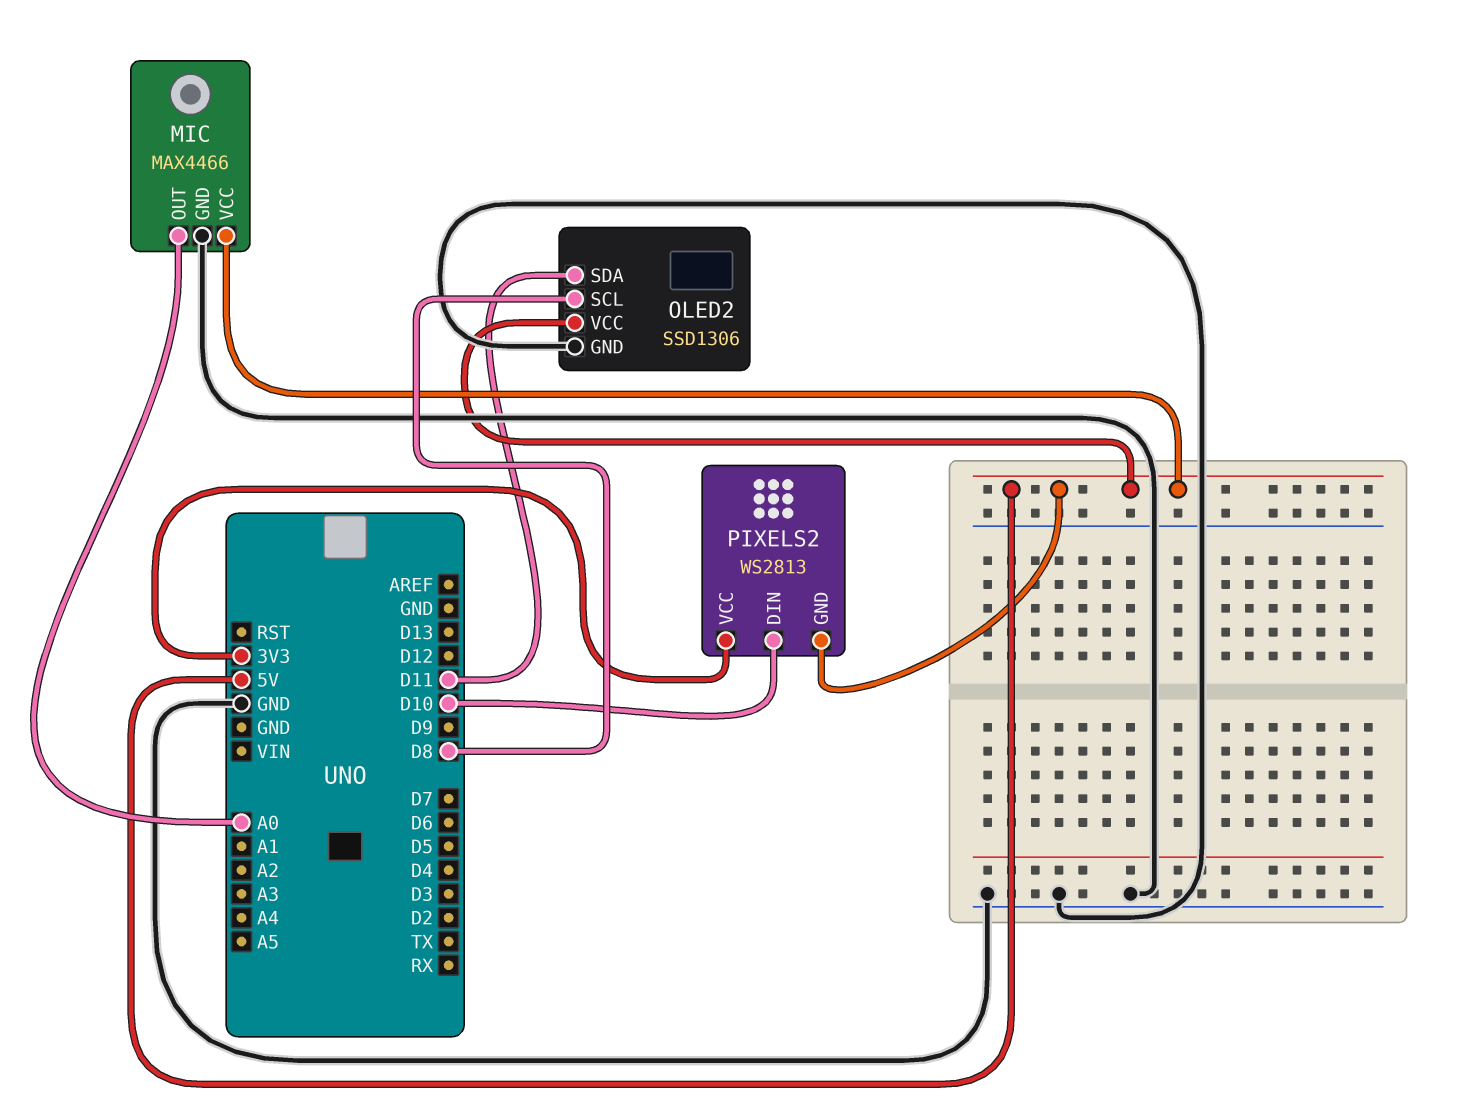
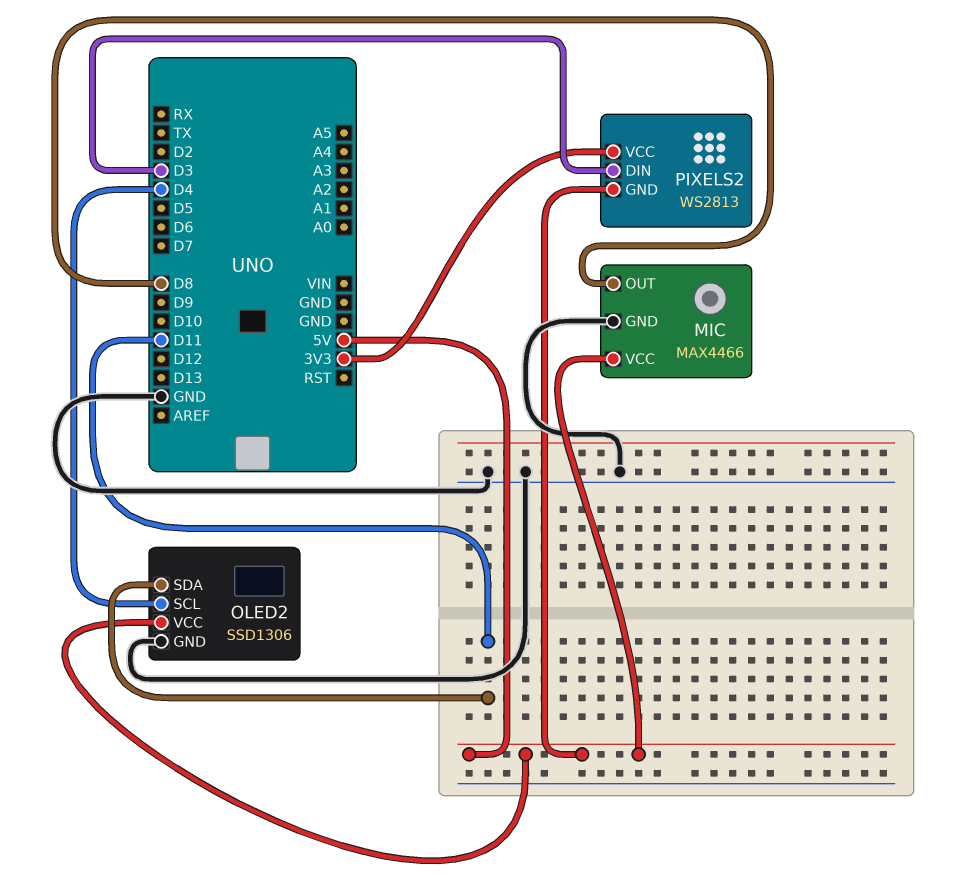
MIC pin OUT: A0 -> D8
OLED2 pin SCL: D8 -> D4
PIXELS2 pin DIN: D10 -> D3

